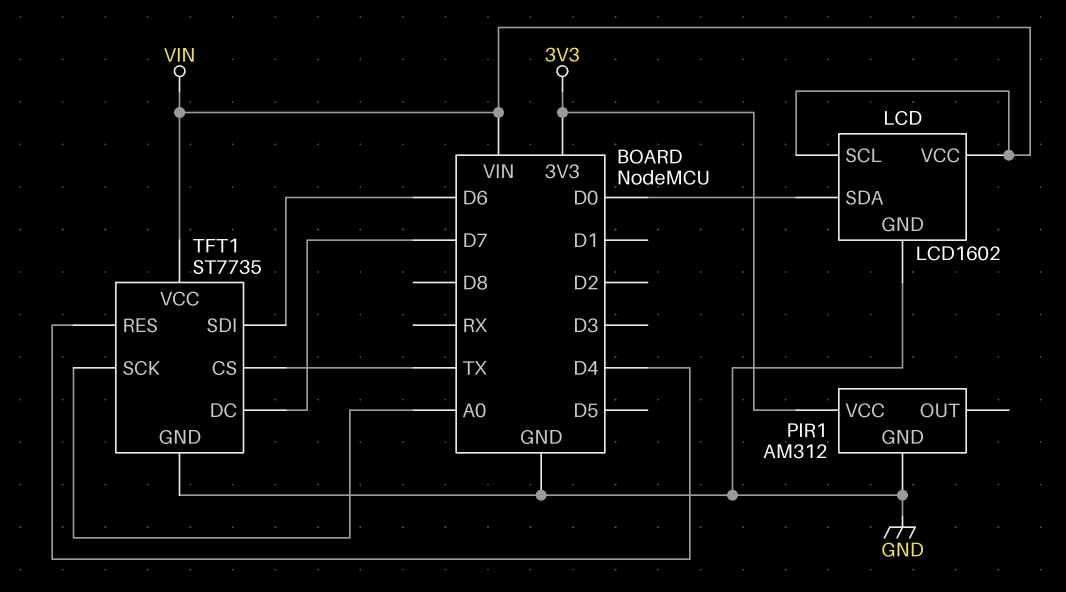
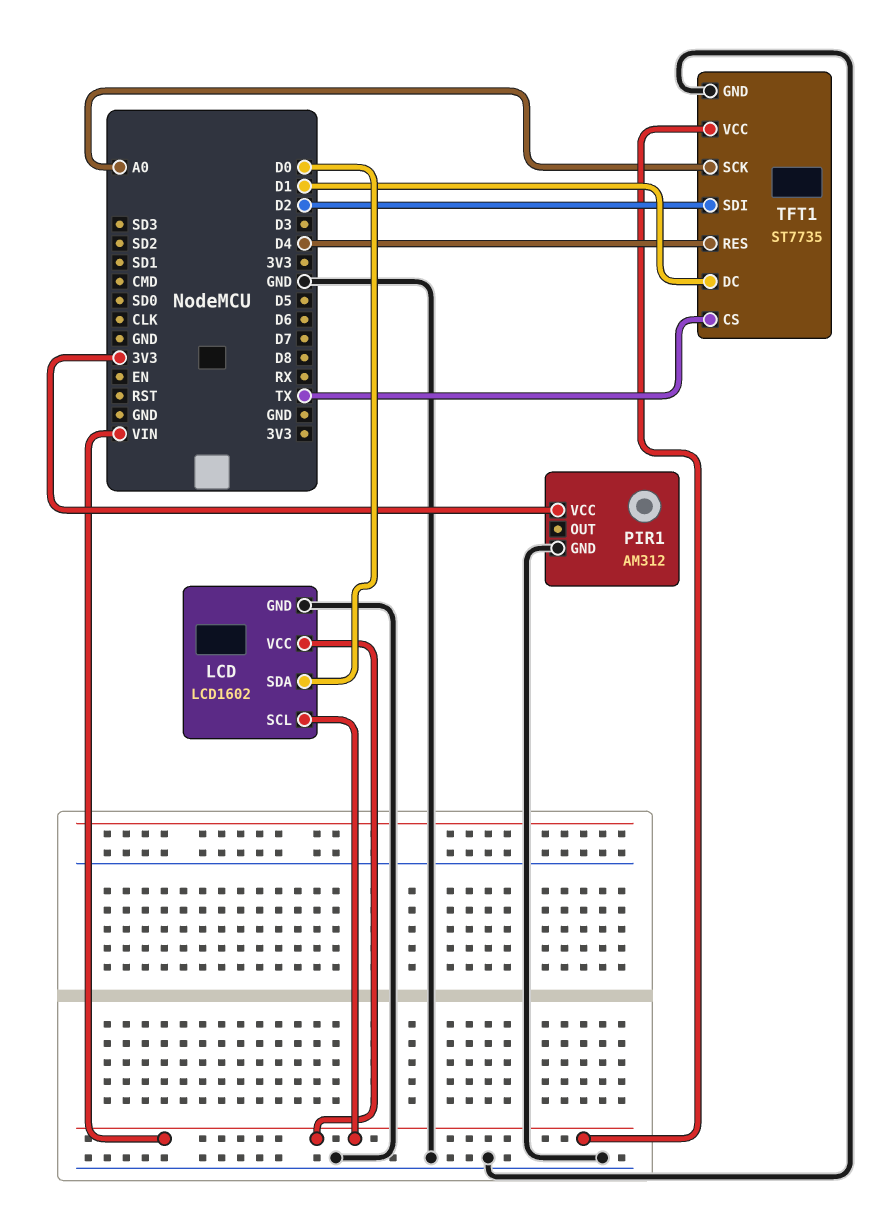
TFT1 pin DC: D7 -> D1
TFT1 pin SDI: D6 -> D2

